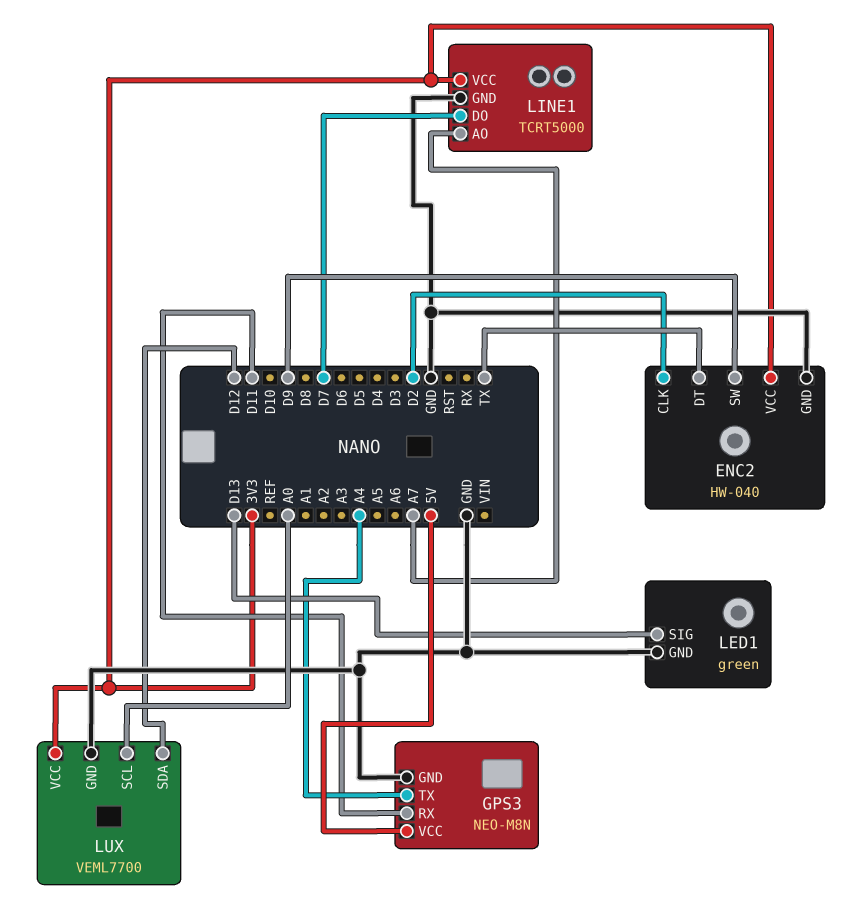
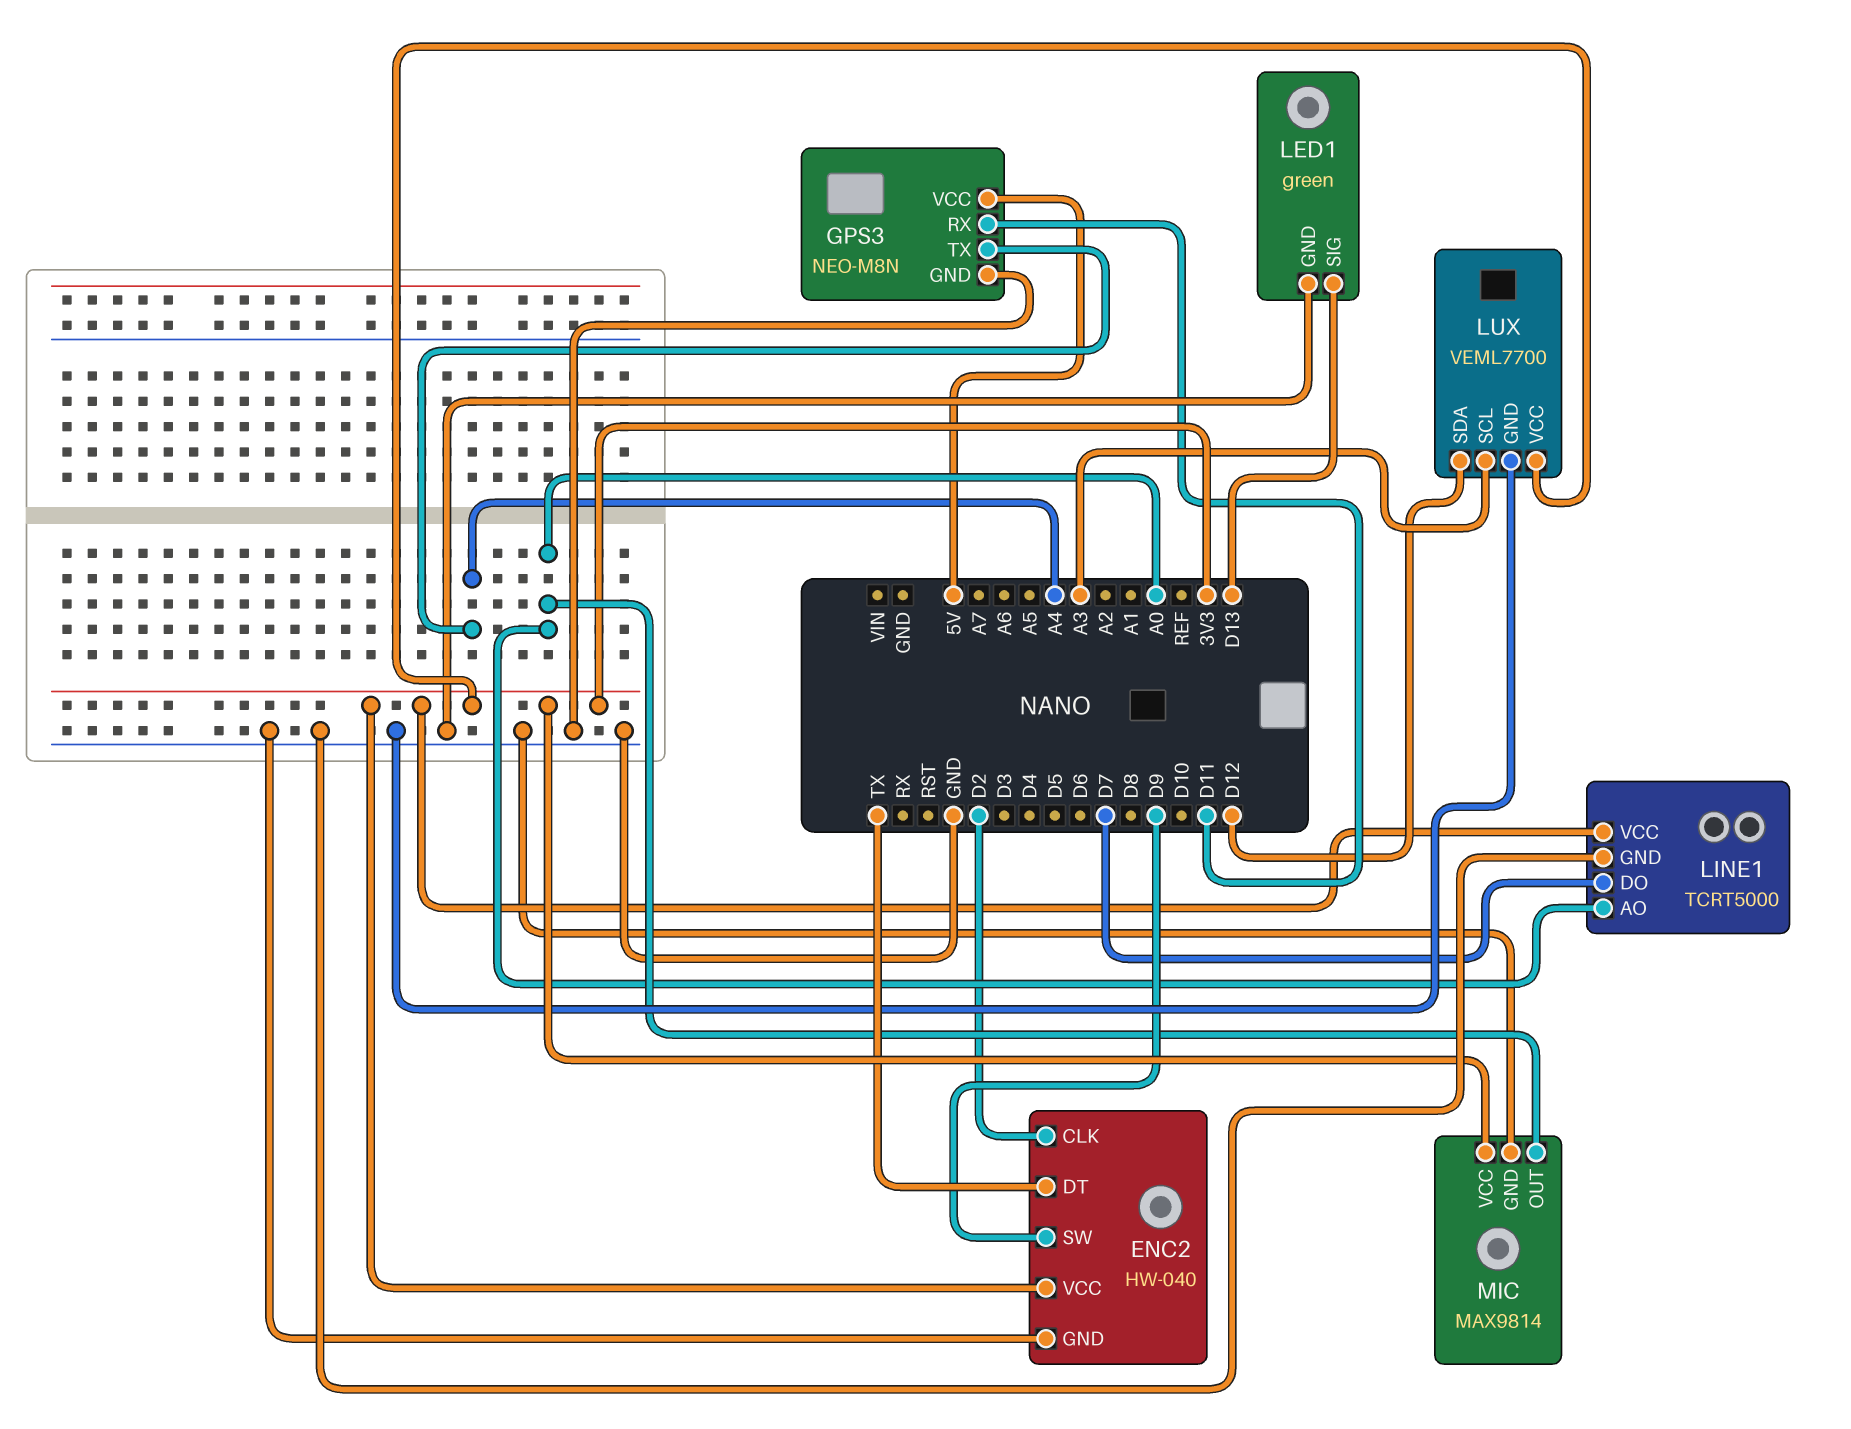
LINE1 pin AO: A7 -> A0
LUX pin SCL: A0 -> A3
MIC: none -> MAX9814
MIC pin GND: none -> GND
MIC pin OUT: none -> A0
MIC pin VCC: none -> 3V3

